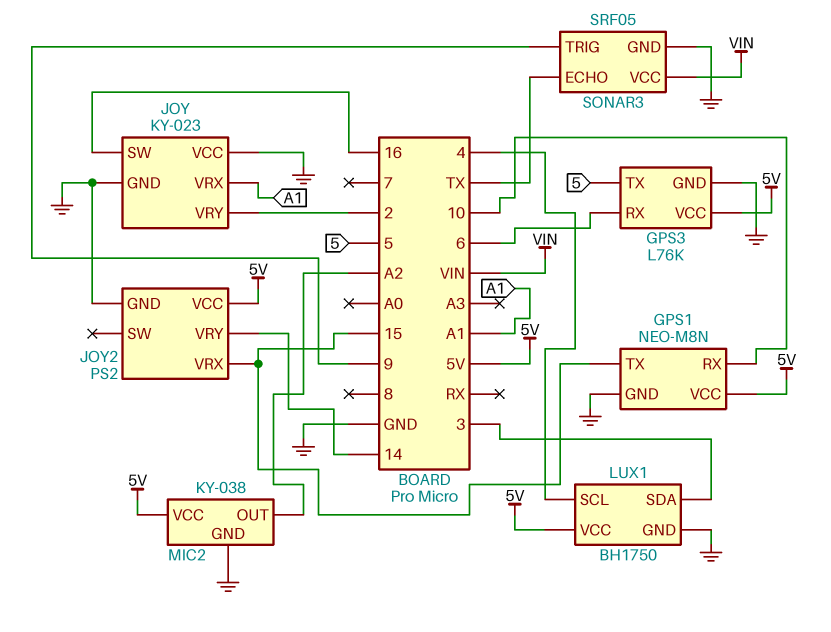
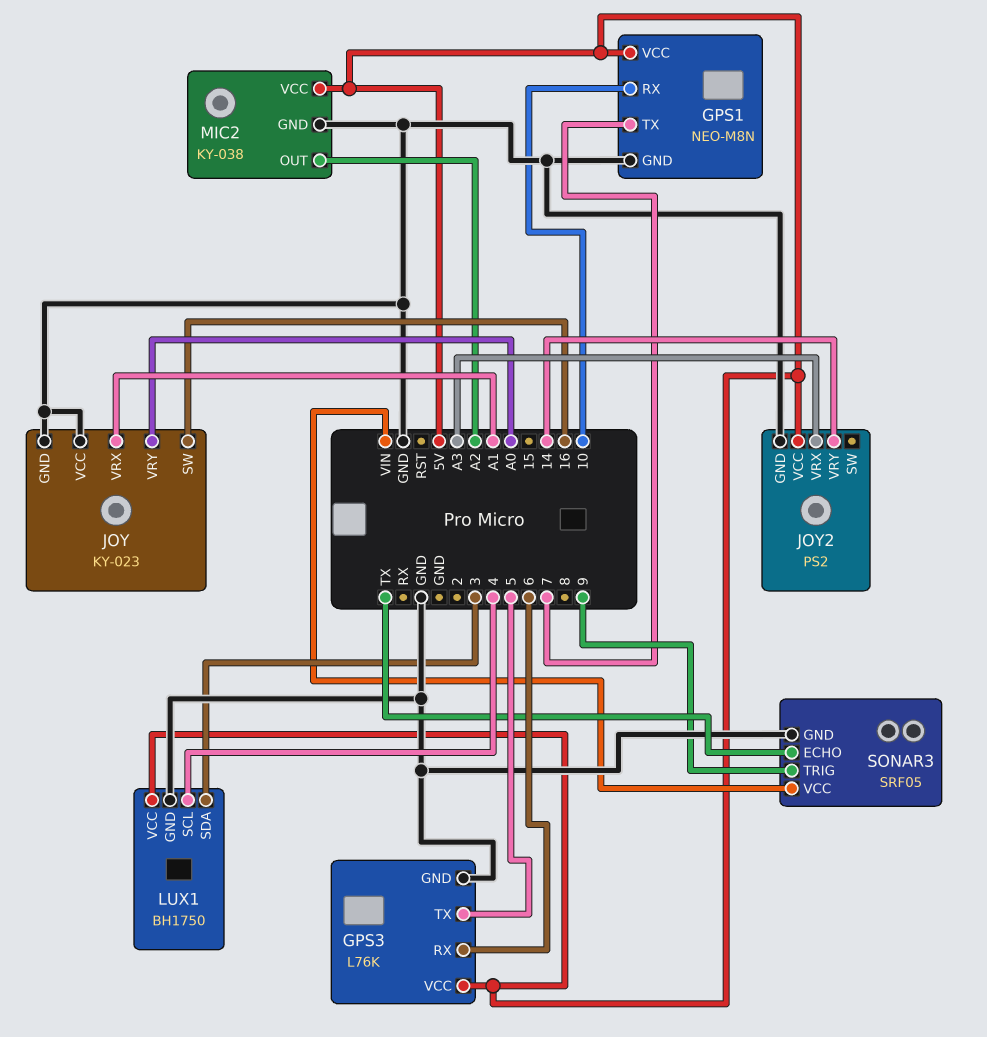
GPS1 pin TX: 15 -> 7
JOY pin VRY: 2 -> A0
JOY2 pin VRX: 15 -> A3

